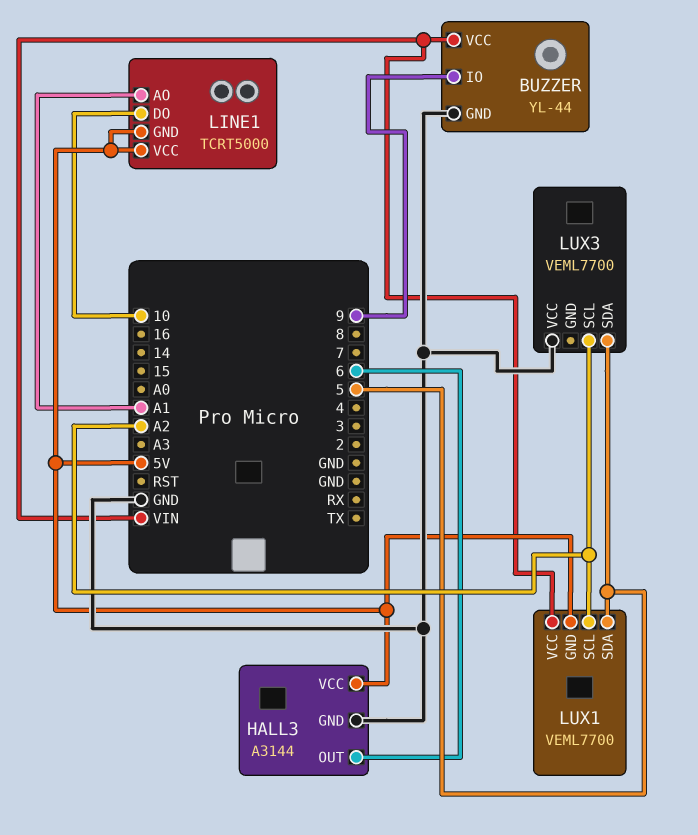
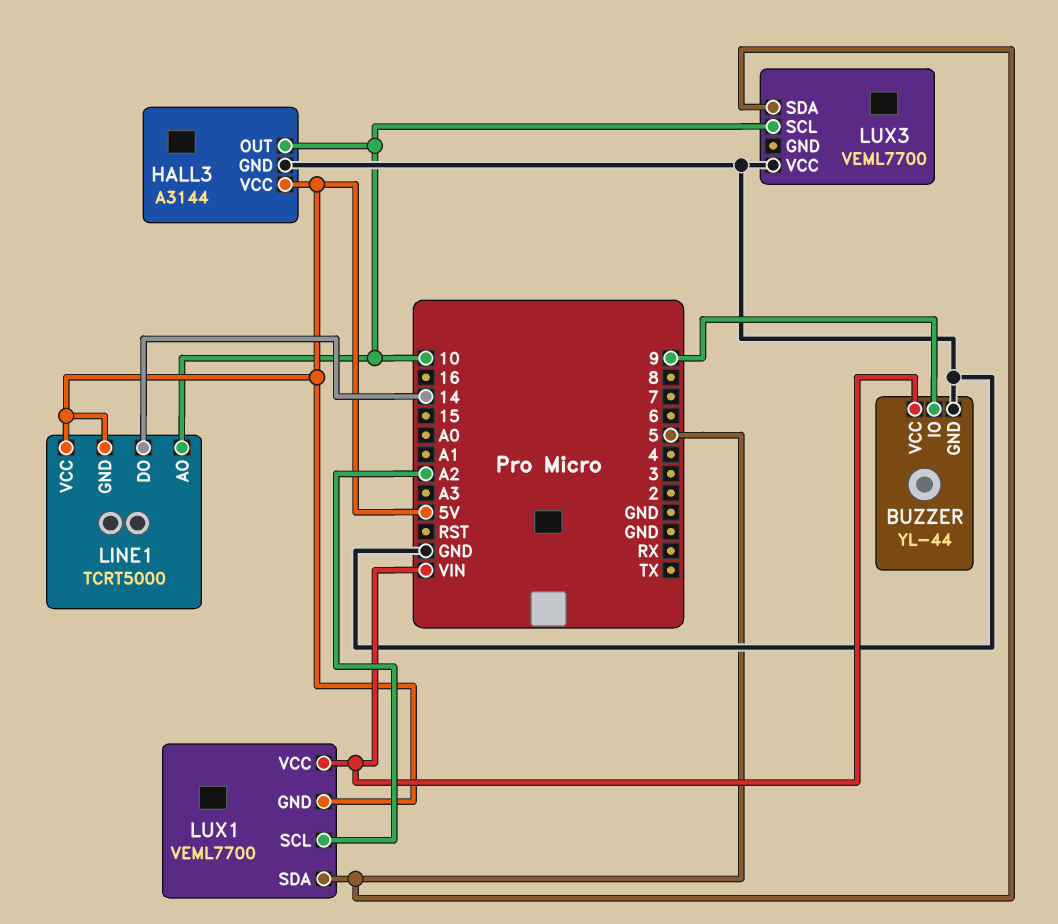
HALL3 pin OUT: 6 -> 10
LINE1 pin AO: A1 -> 10
LINE1 pin DO: 10 -> 14
LUX3 pin SCL: A2 -> 10

